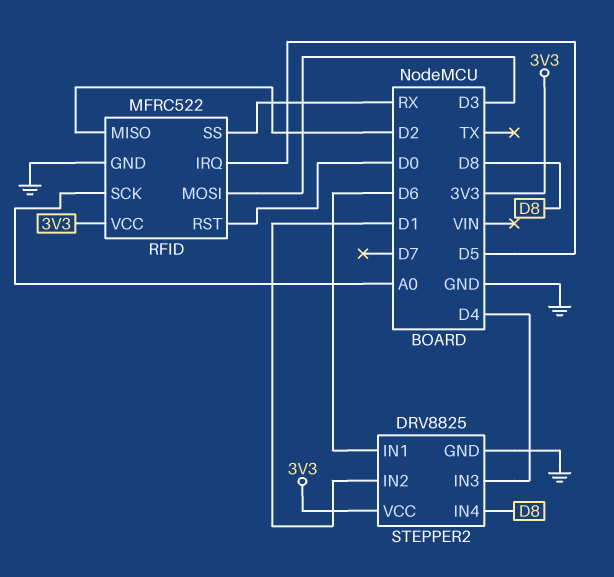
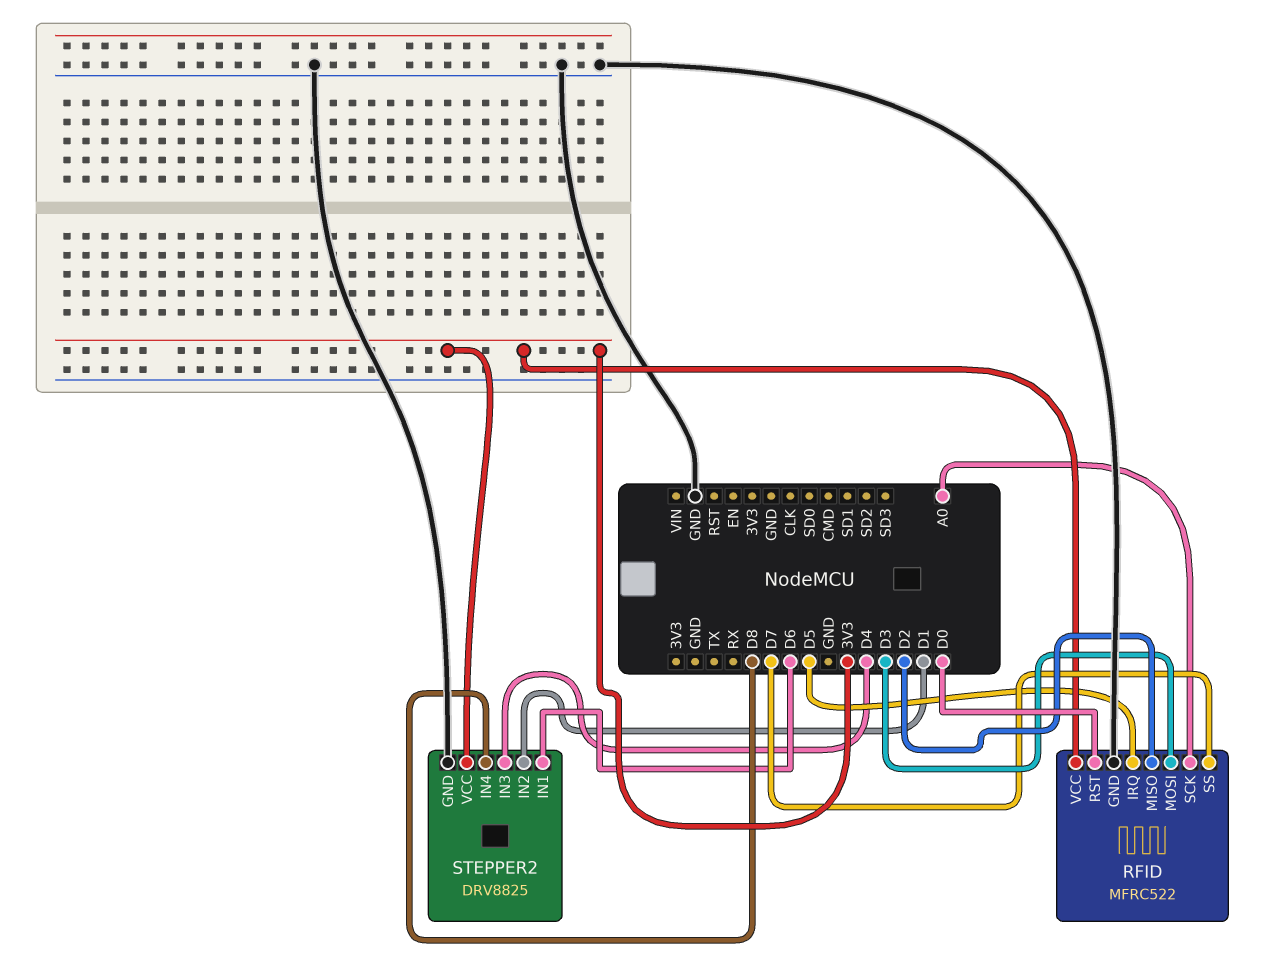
RFID pin SS: RX -> D7

